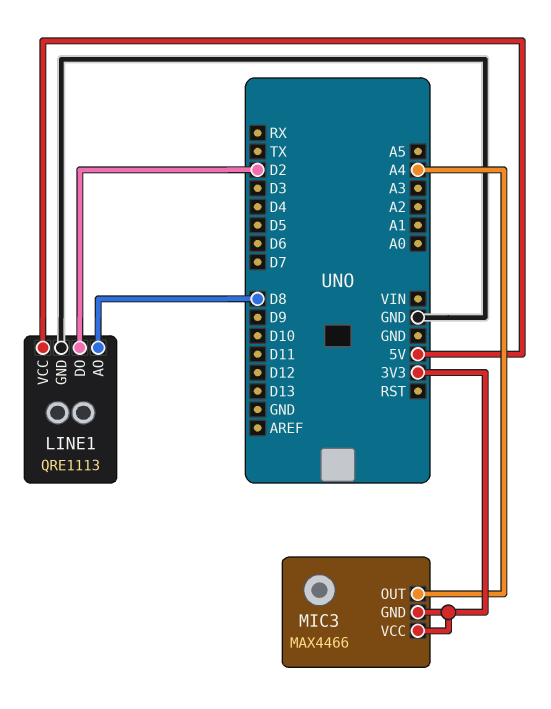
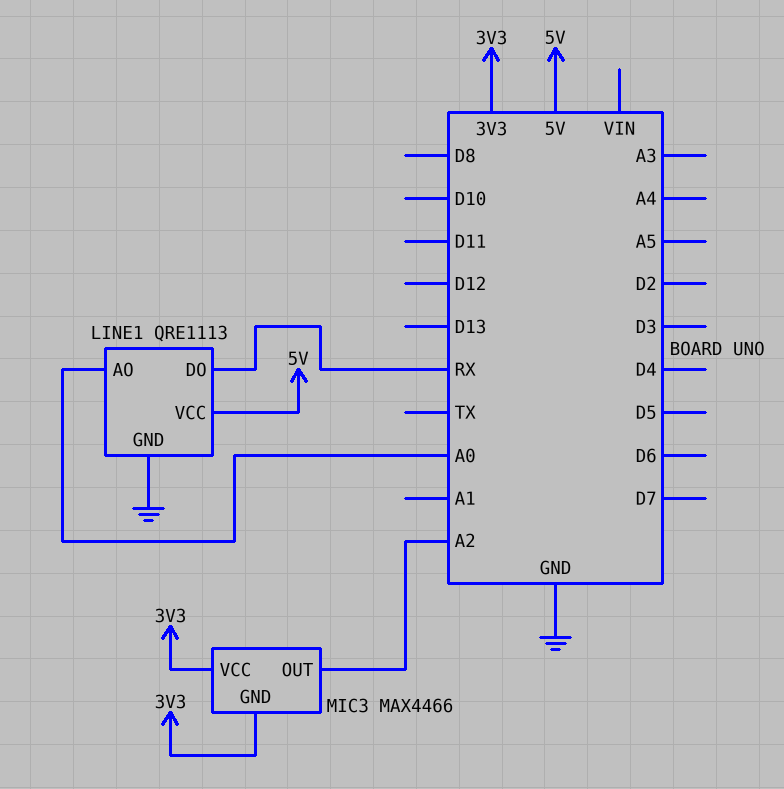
LINE1 pin AO: D8 -> A0
LINE1 pin DO: D2 -> RX
MIC3 pin OUT: A4 -> A2

